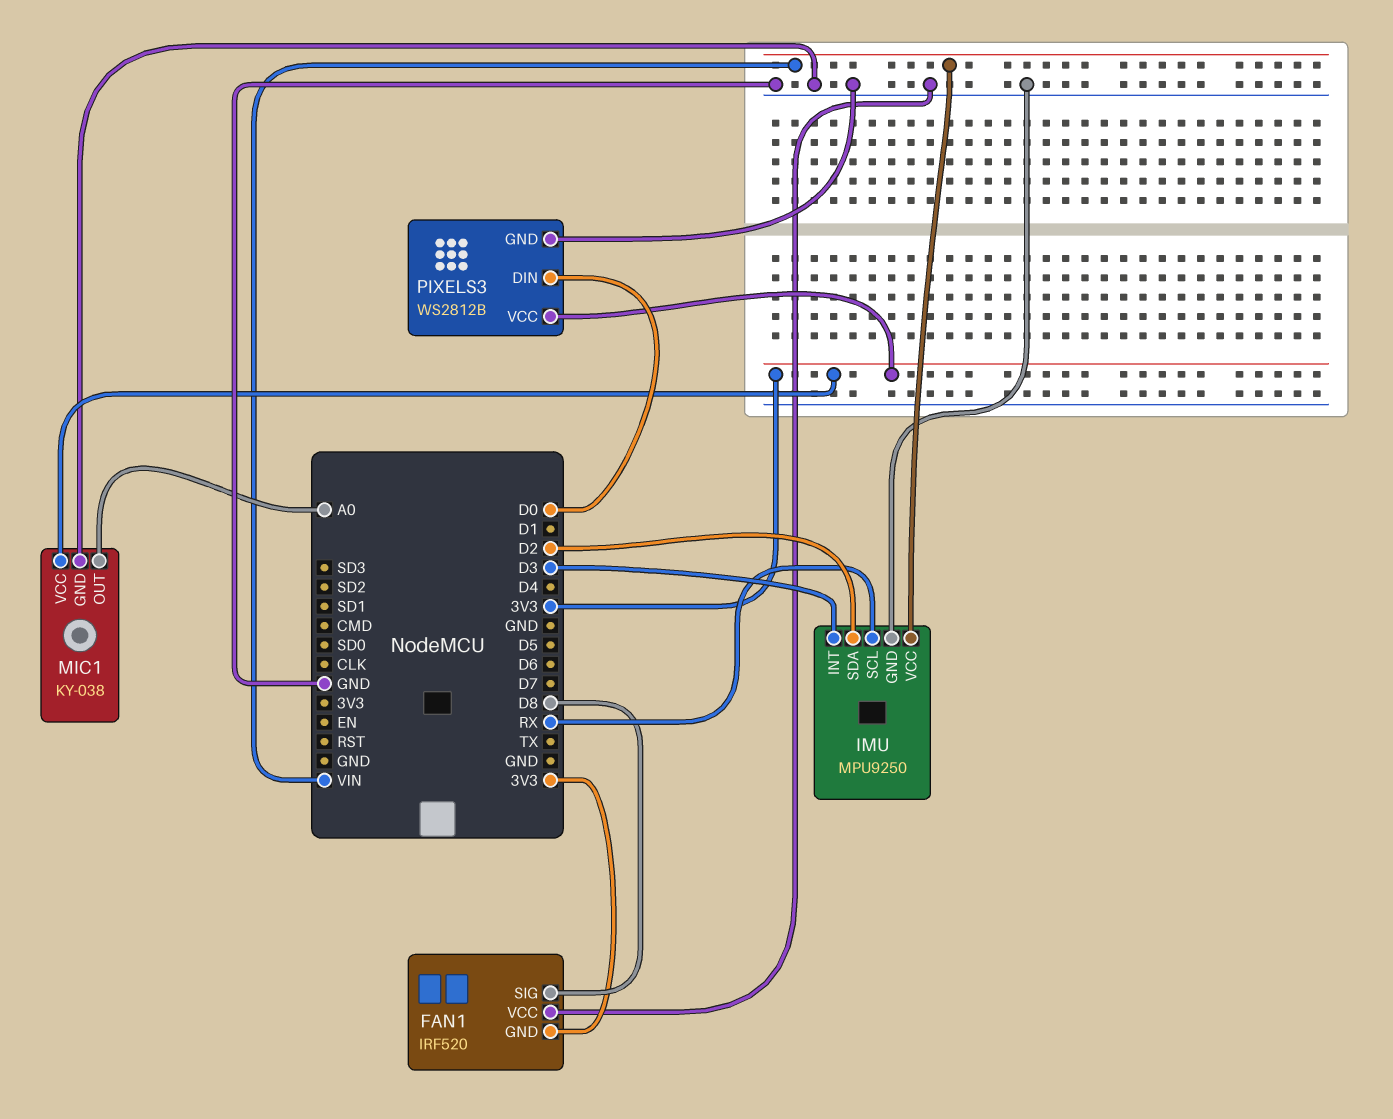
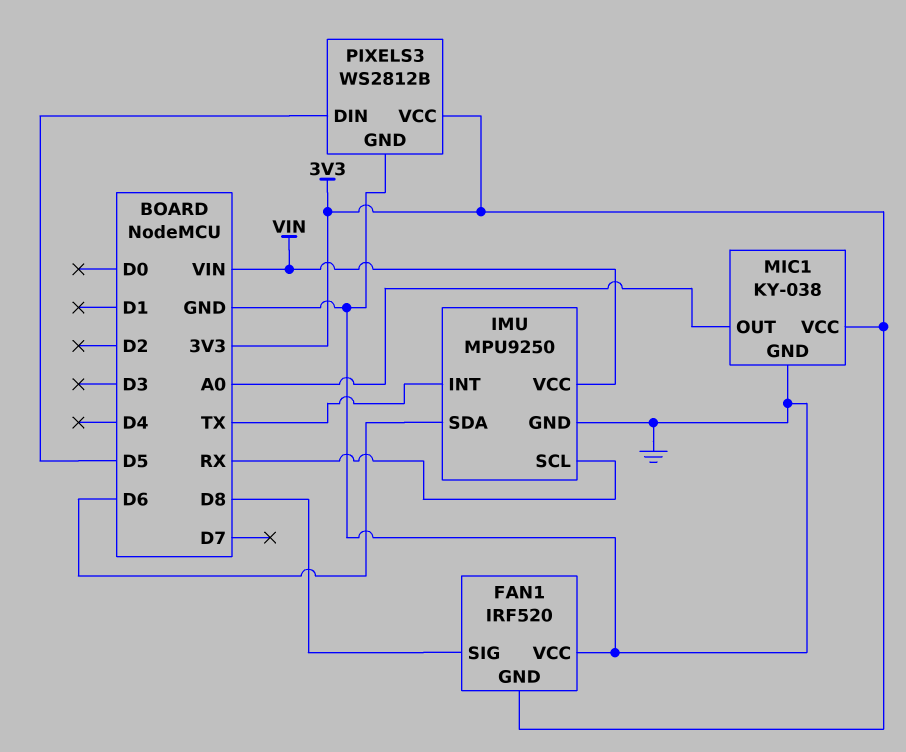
IMU pin INT: D3 -> TX
IMU pin SDA: D2 -> D6
PIXELS3 pin DIN: D0 -> D5

